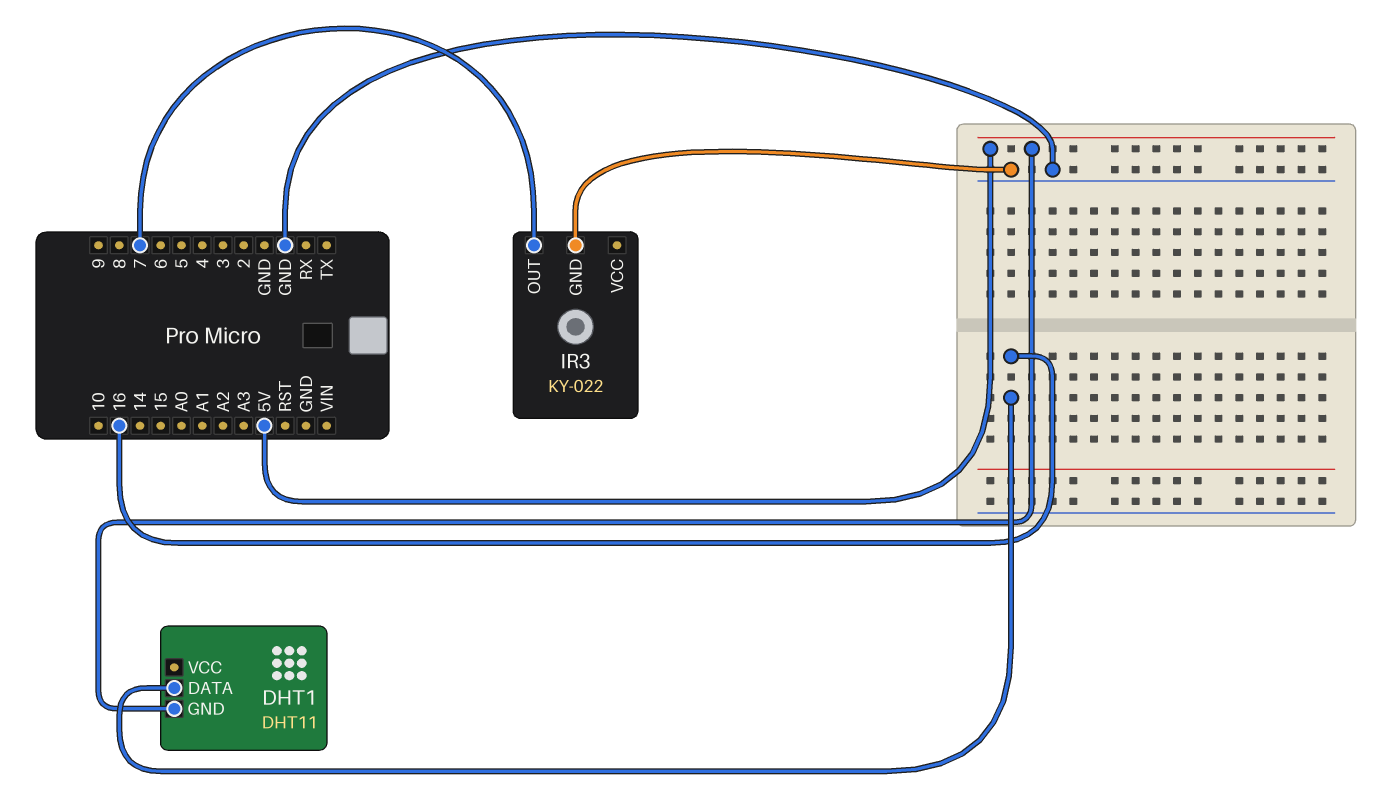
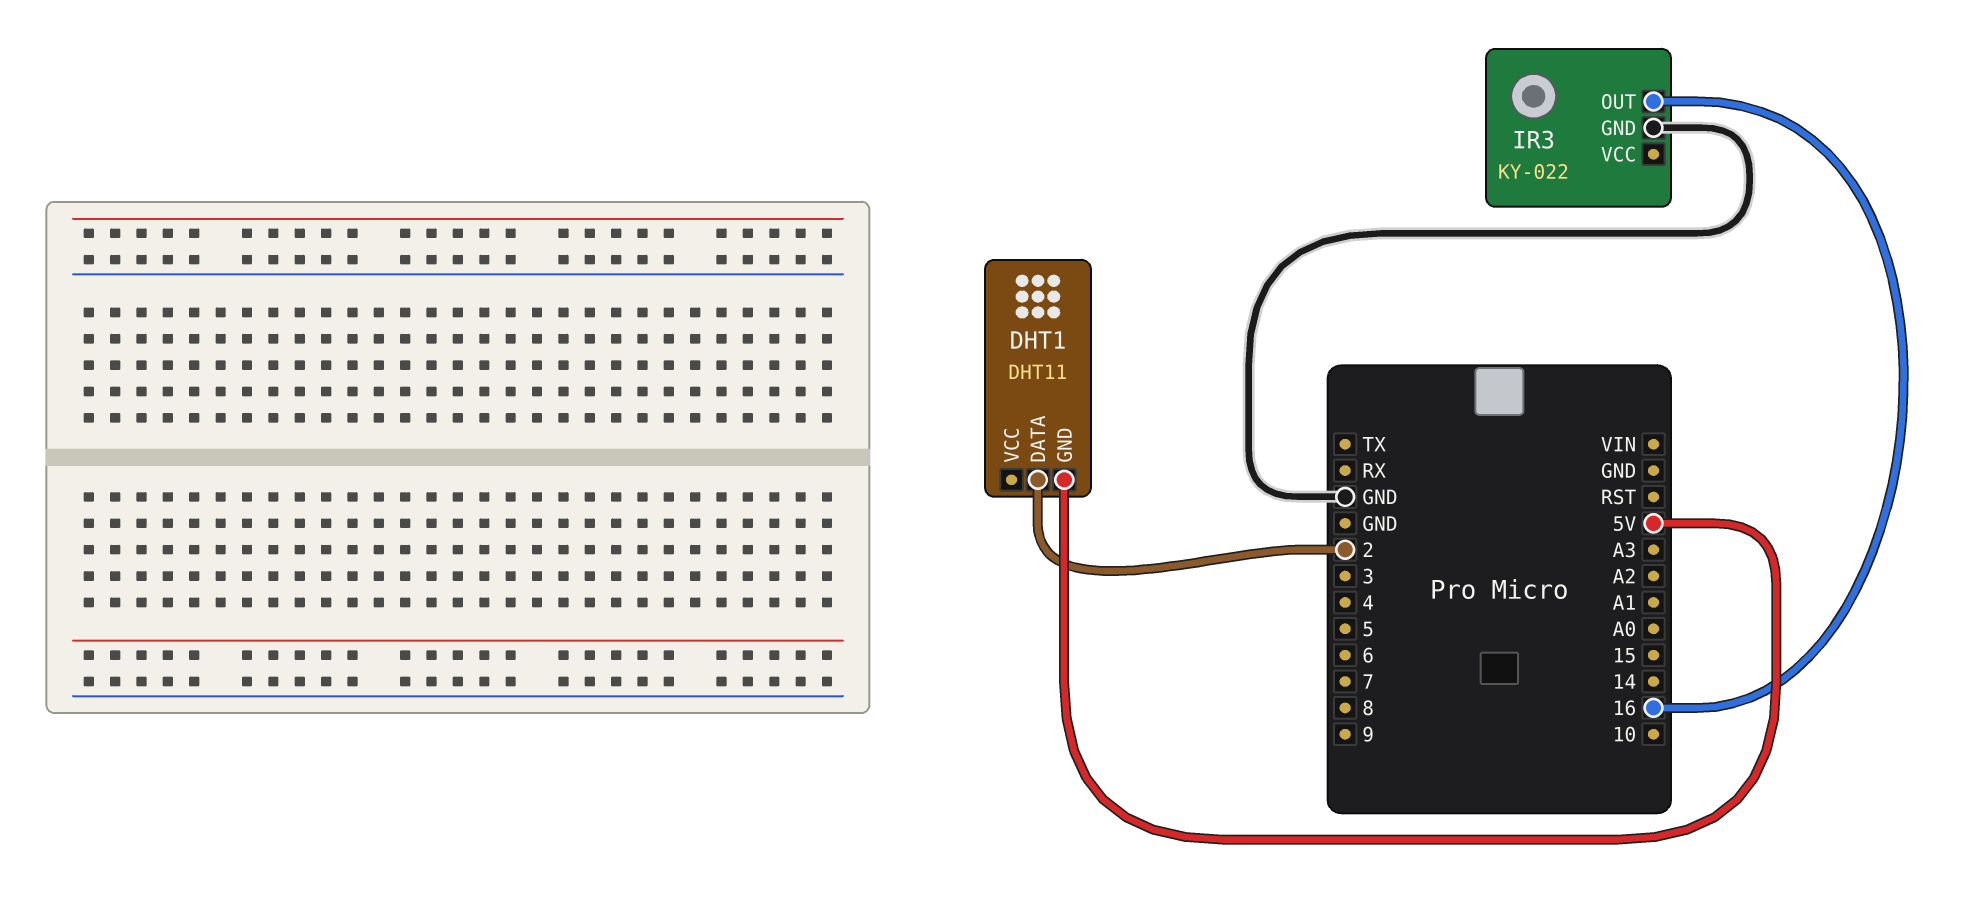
DHT1 pin DATA: 16 -> 2
IR3 pin OUT: 7 -> 16

